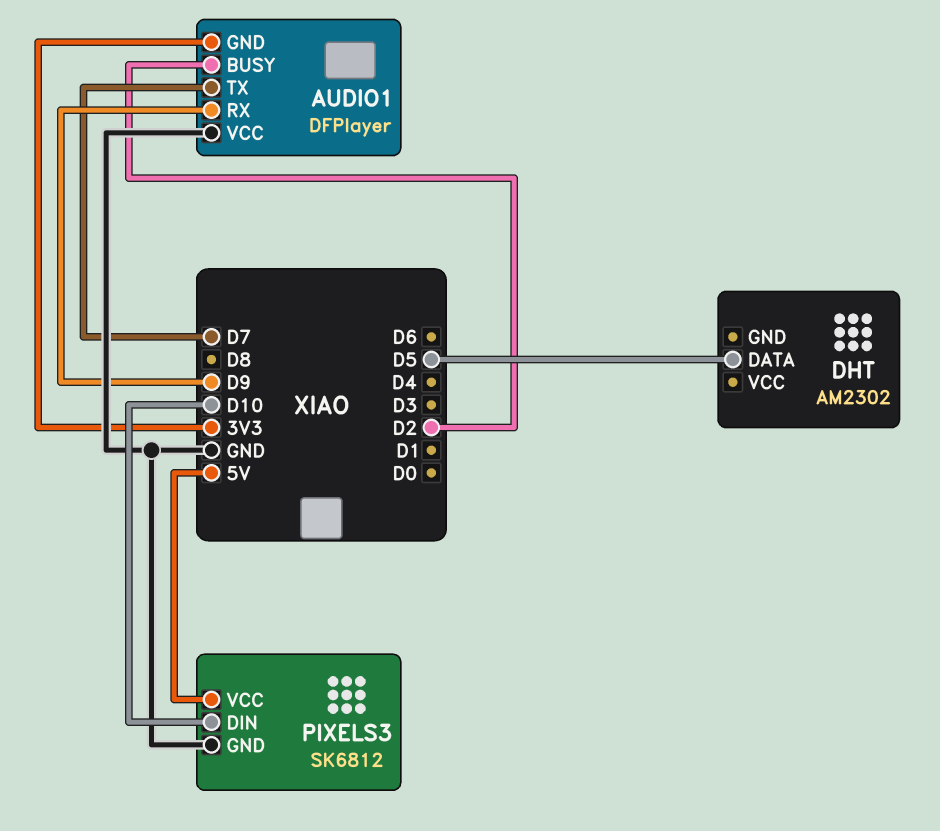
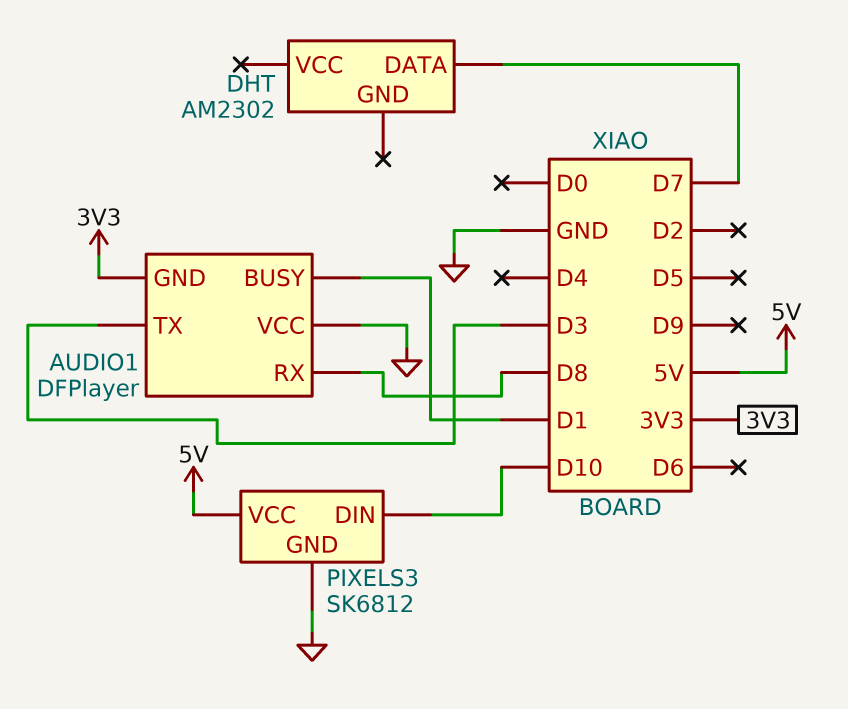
AUDIO1 pin BUSY: D2 -> D1
AUDIO1 pin RX: D9 -> D8
AUDIO1 pin TX: D7 -> D3
DHT pin DATA: D5 -> D7

